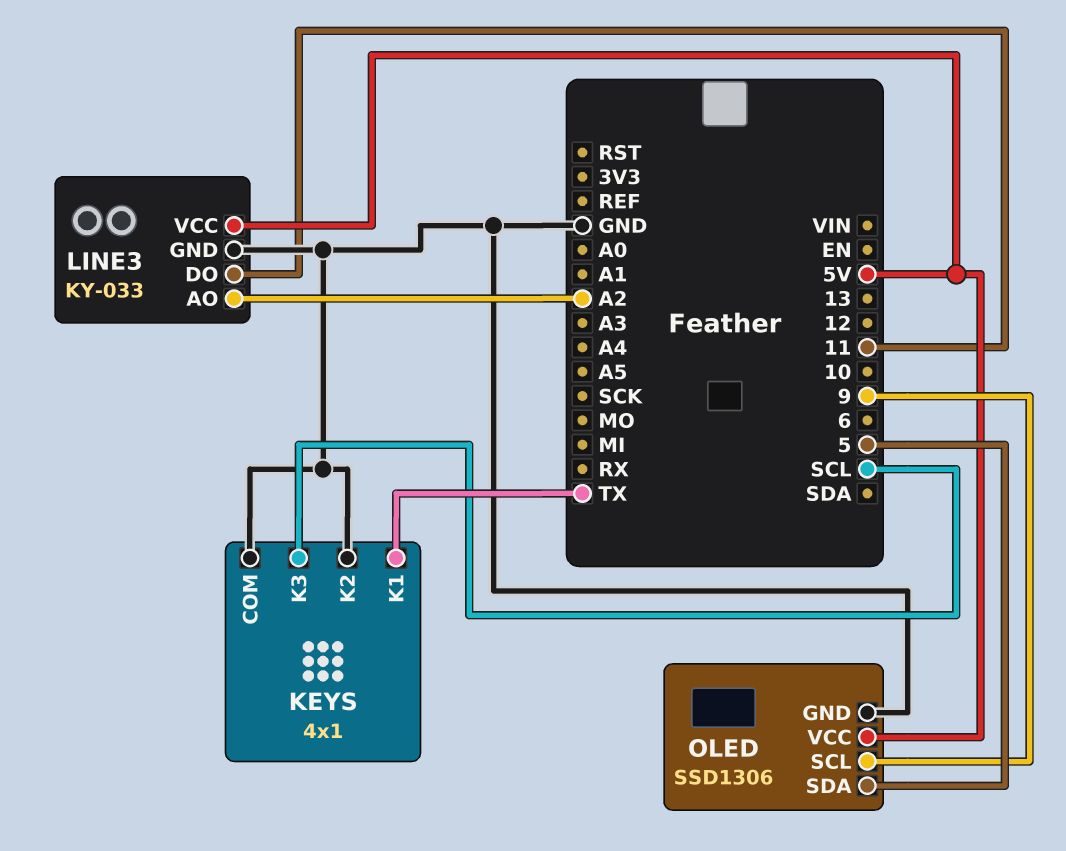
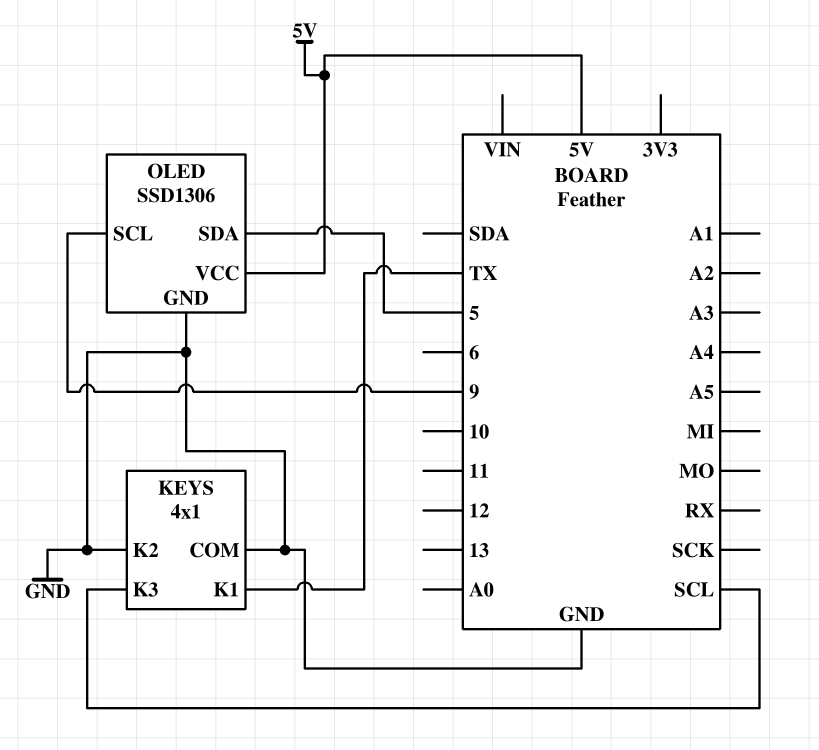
LINE3: KY-033 -> none
LINE3 pin AO: A2 -> none
LINE3 pin DO: 11 -> none
LINE3 pin GND: GND -> none
LINE3 pin VCC: 5V -> none

